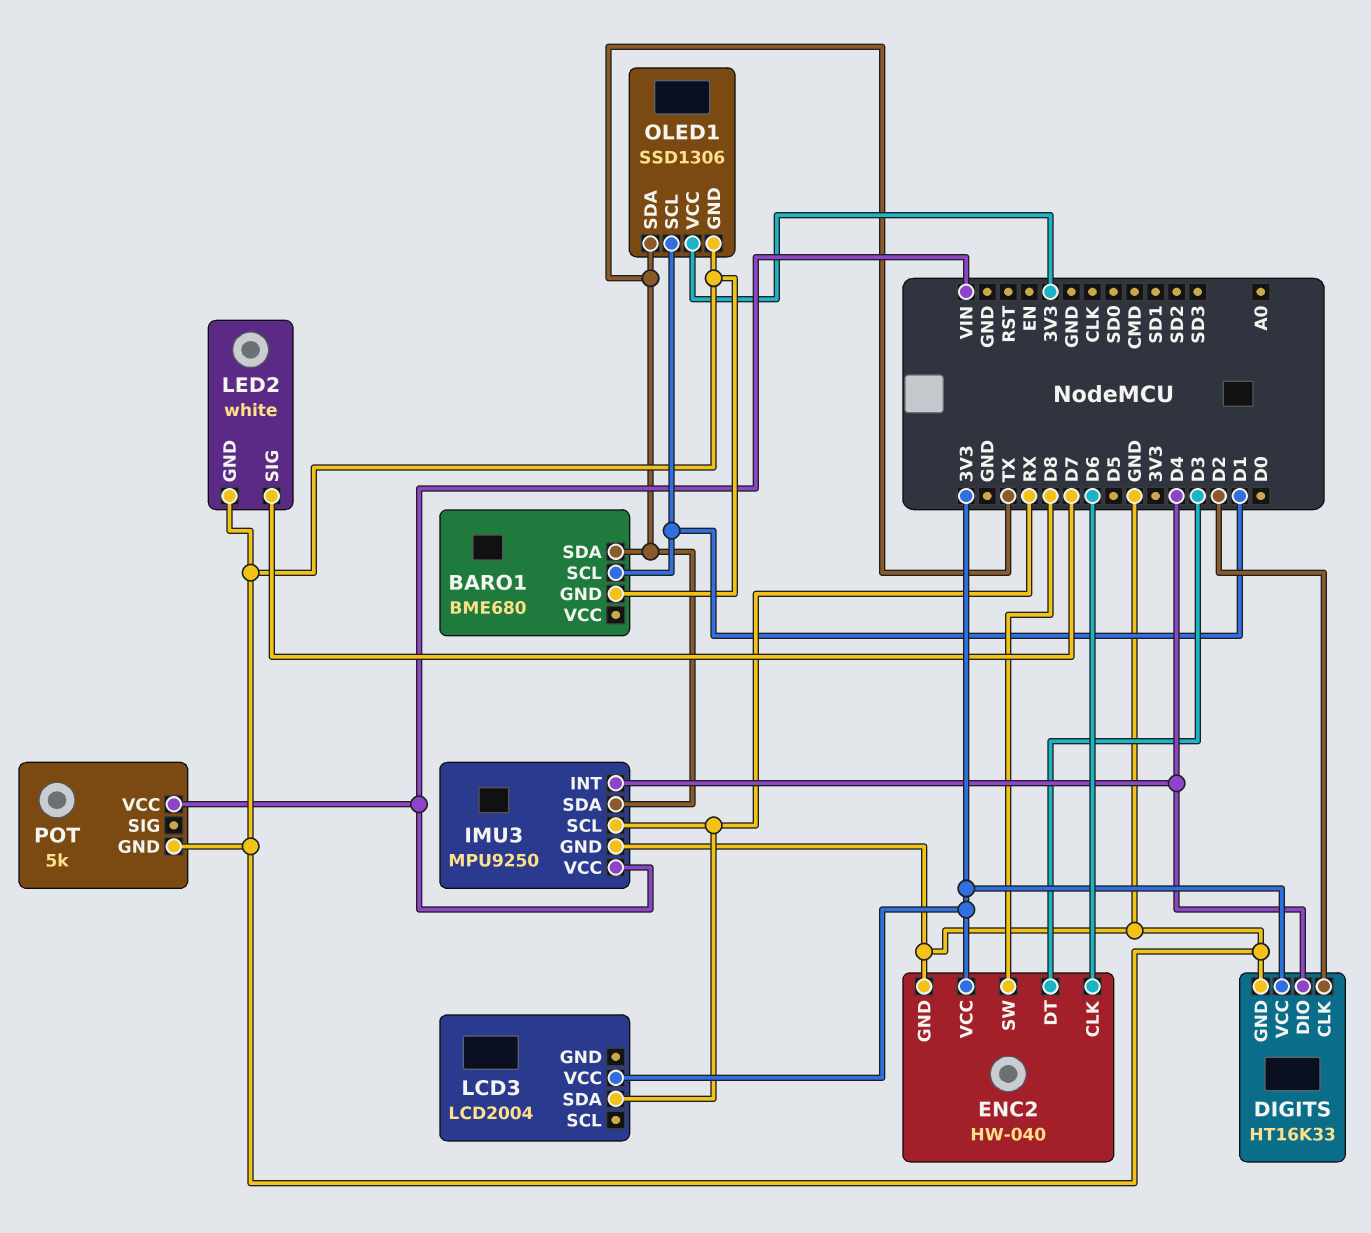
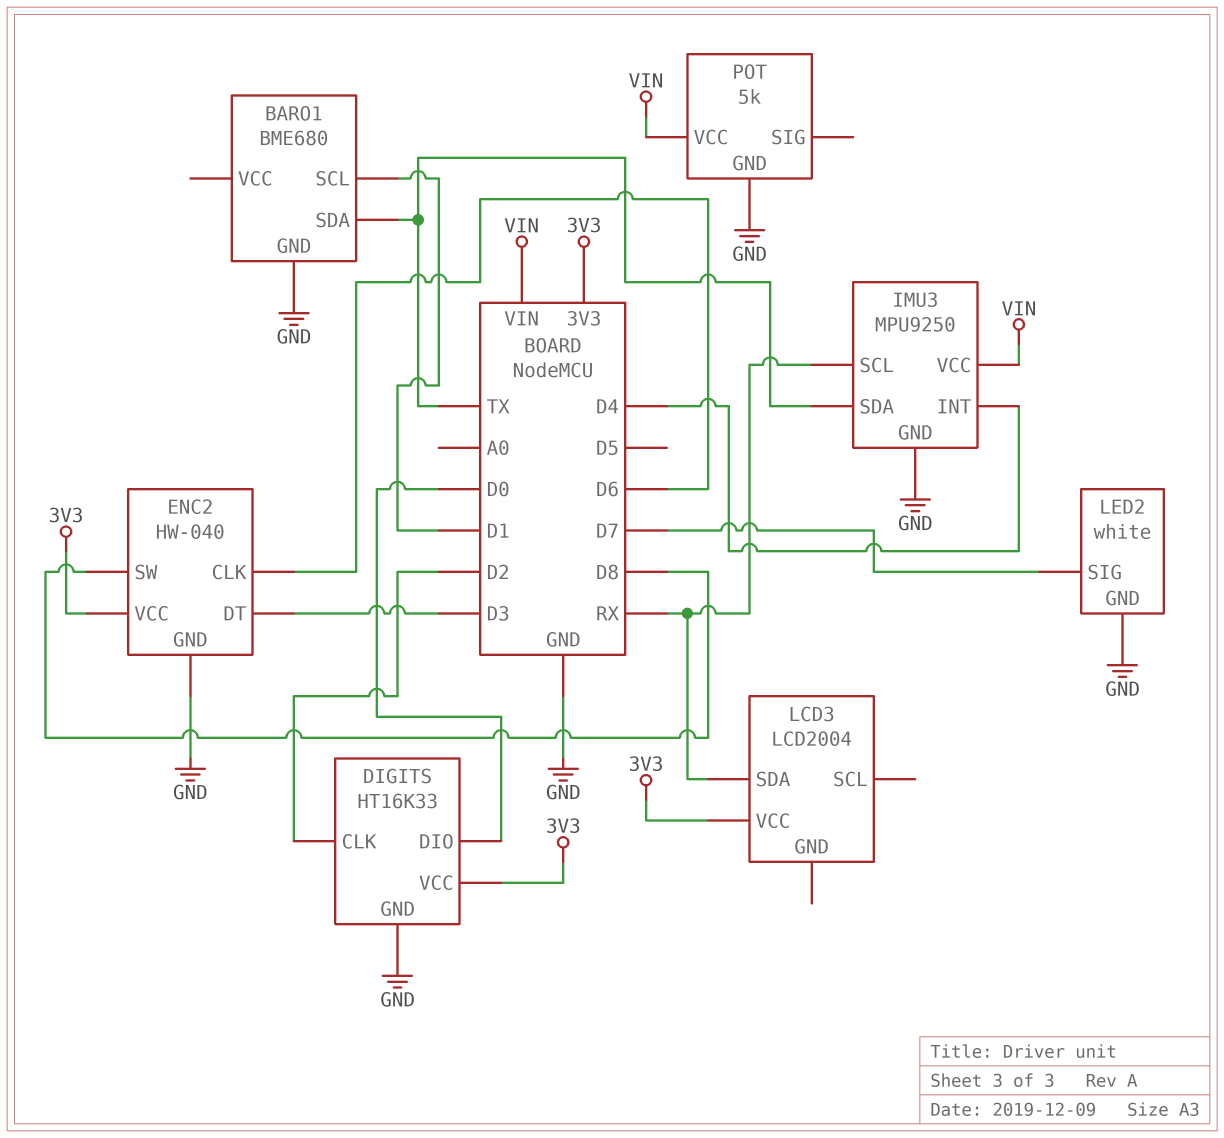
DIGITS pin DIO: D4 -> D0
OLED1: SSD1306 -> none
OLED1 pin GND: GND -> none
OLED1 pin SCL: D1 -> none
OLED1 pin SDA: TX -> none
OLED1 pin VCC: 3V3 -> none

